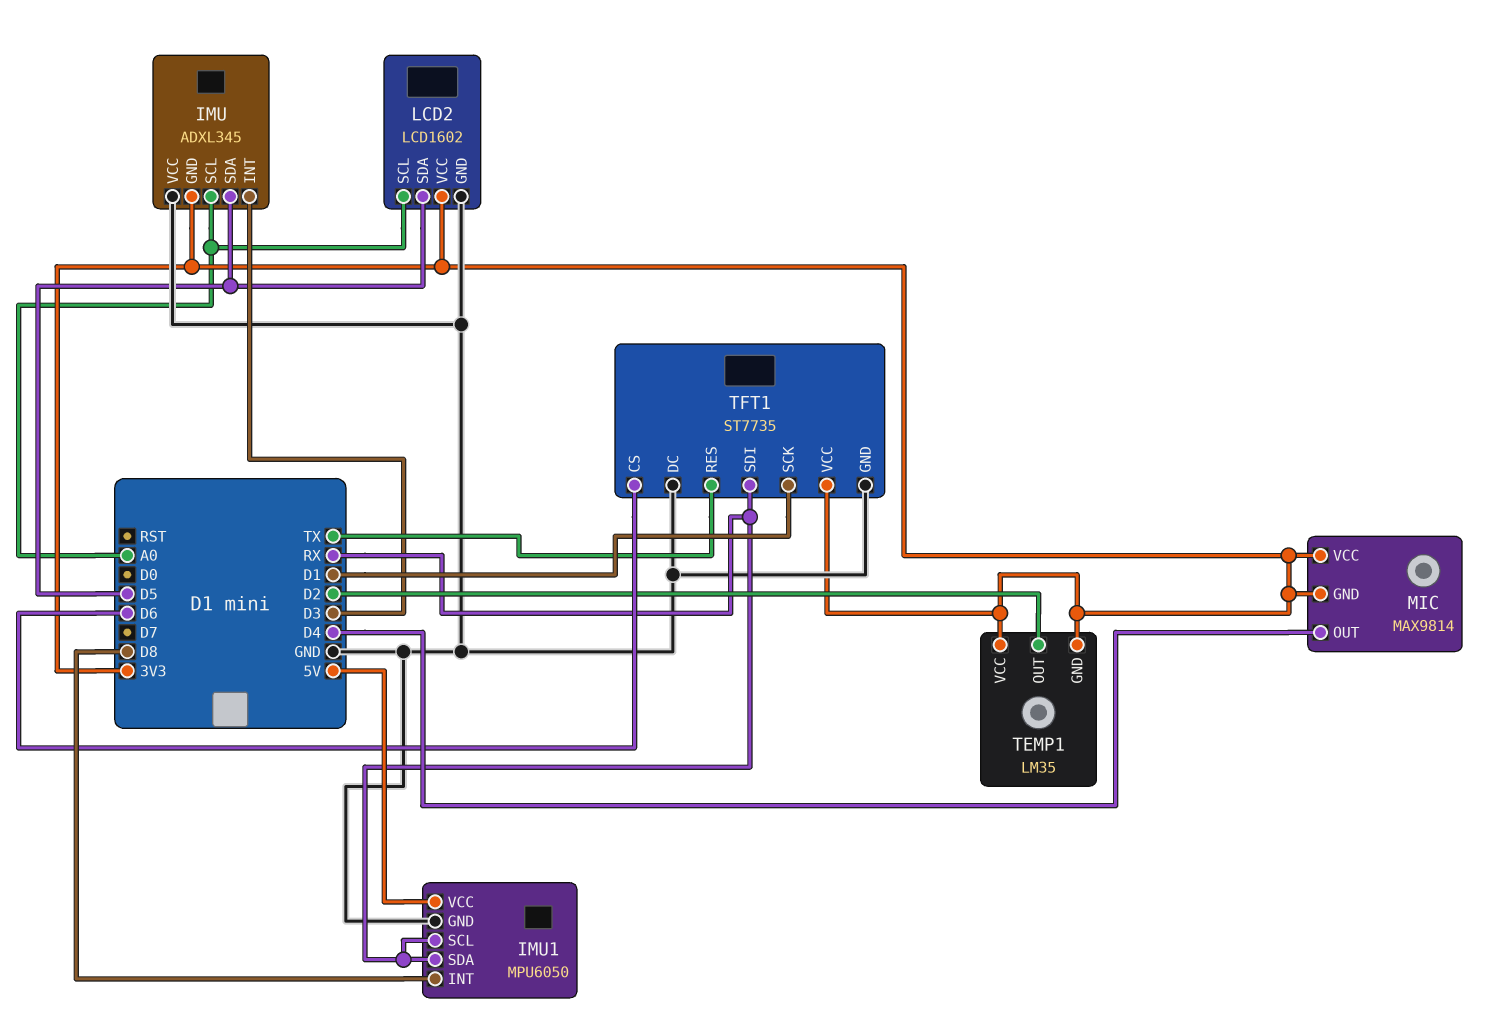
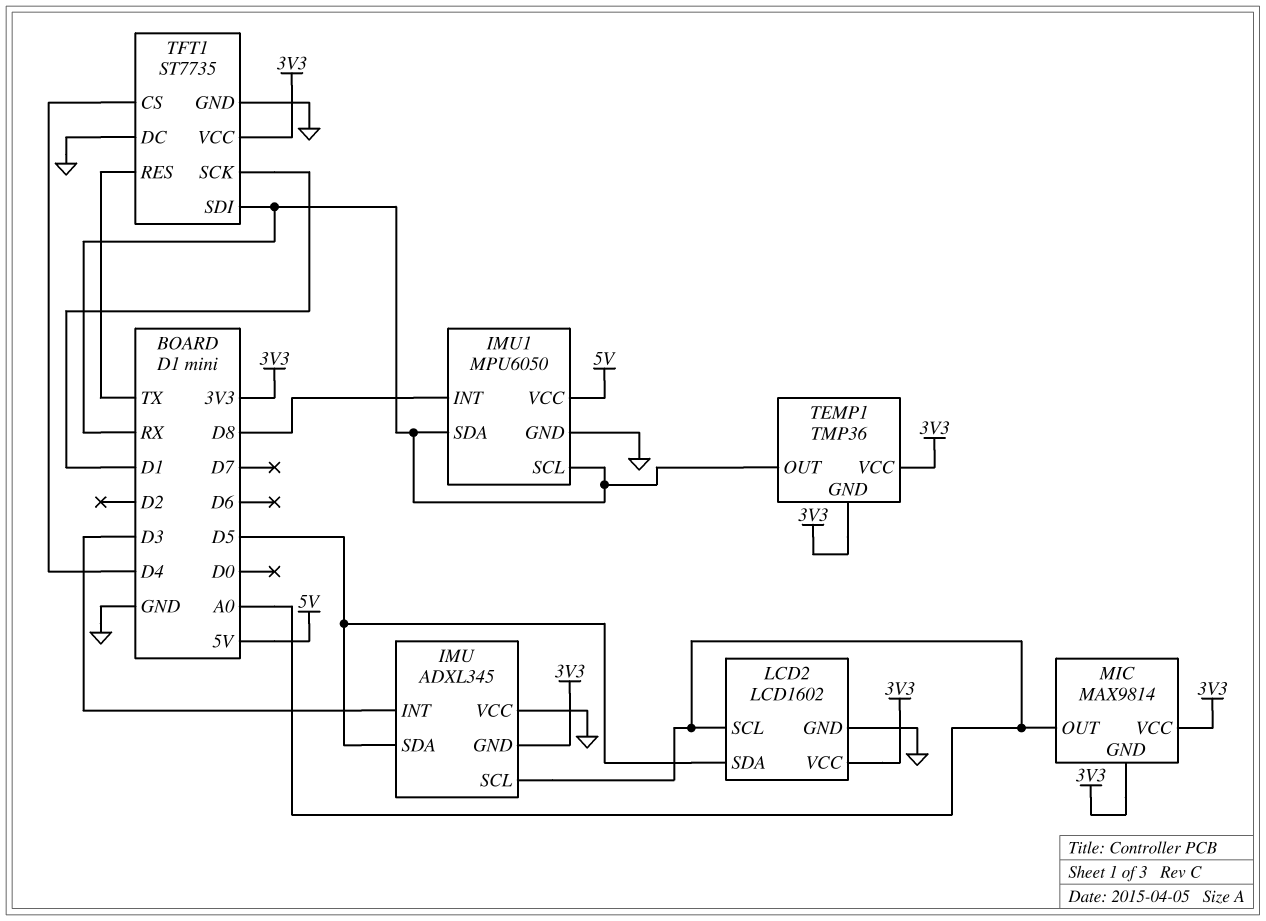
MIC pin OUT: D4 -> A0
TEMP1: LM35 -> TMP36
TEMP1 pin OUT: D2 -> RX
TFT1 pin CS: D6 -> D4

